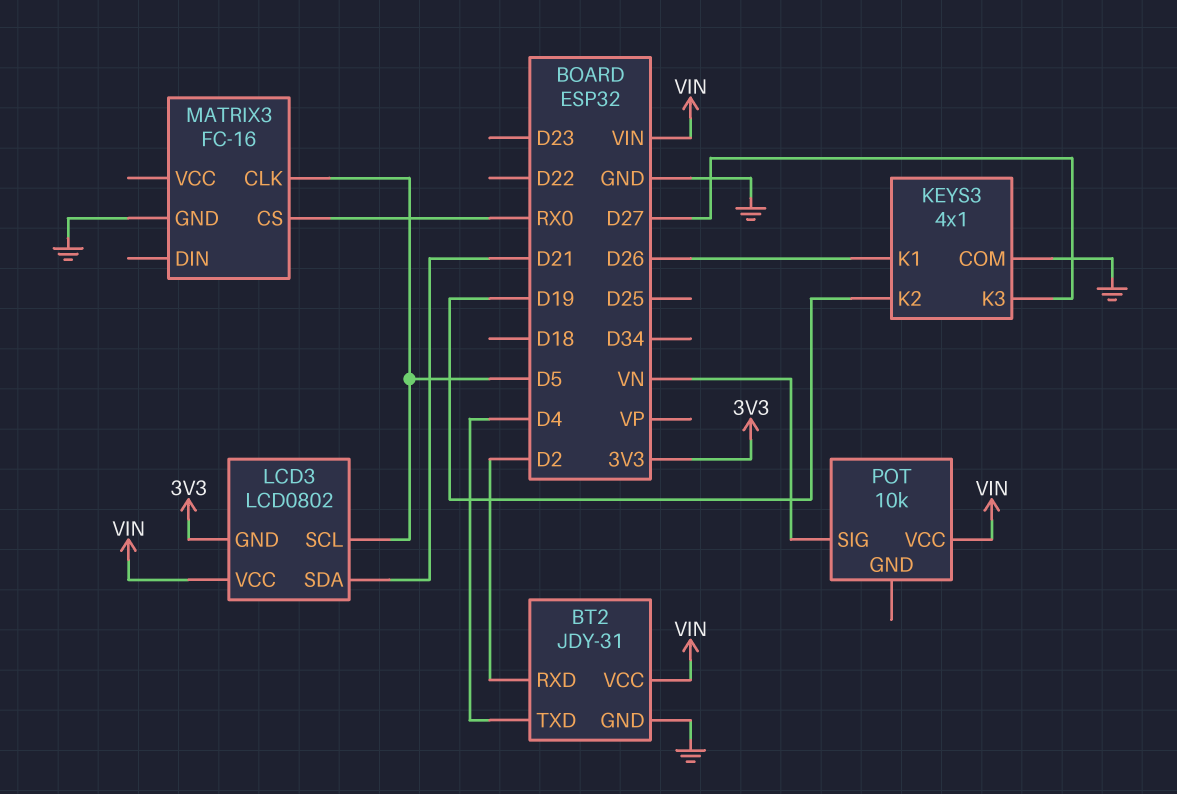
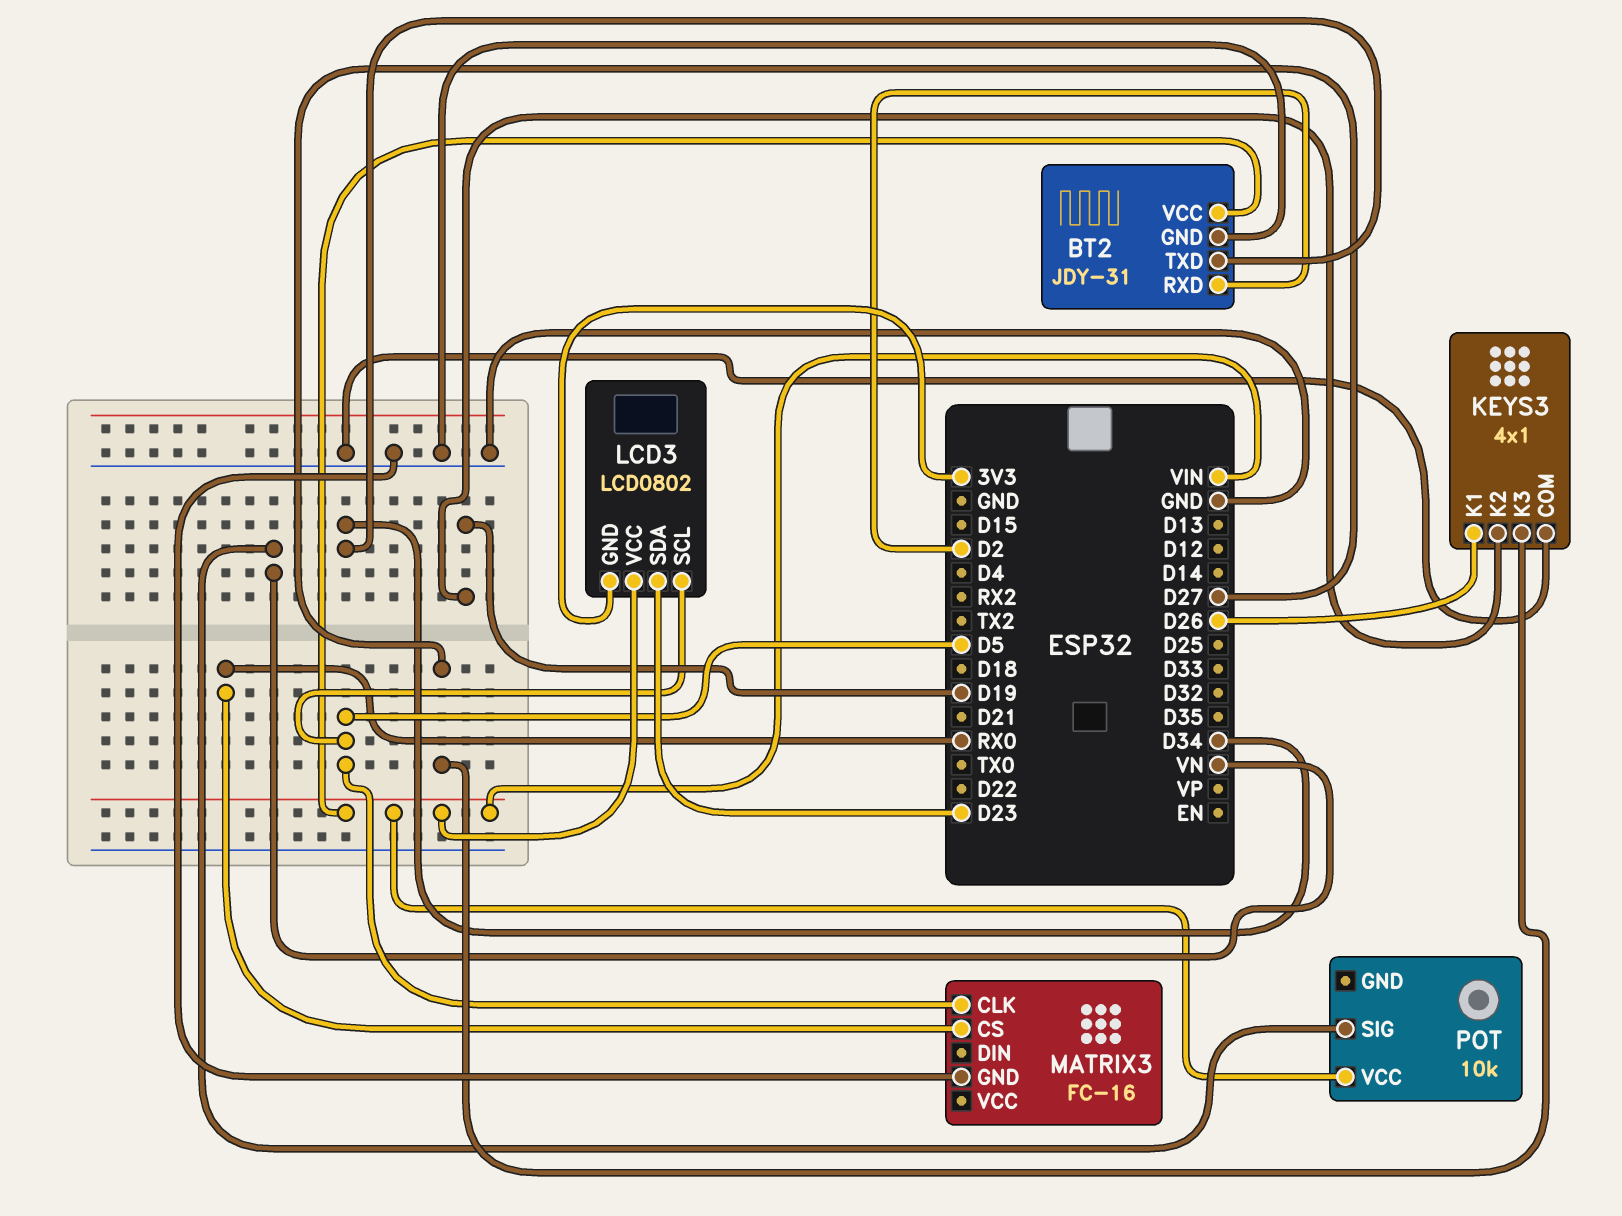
BT2 pin TXD: D4 -> D34
LCD3 pin SDA: D21 -> D23

